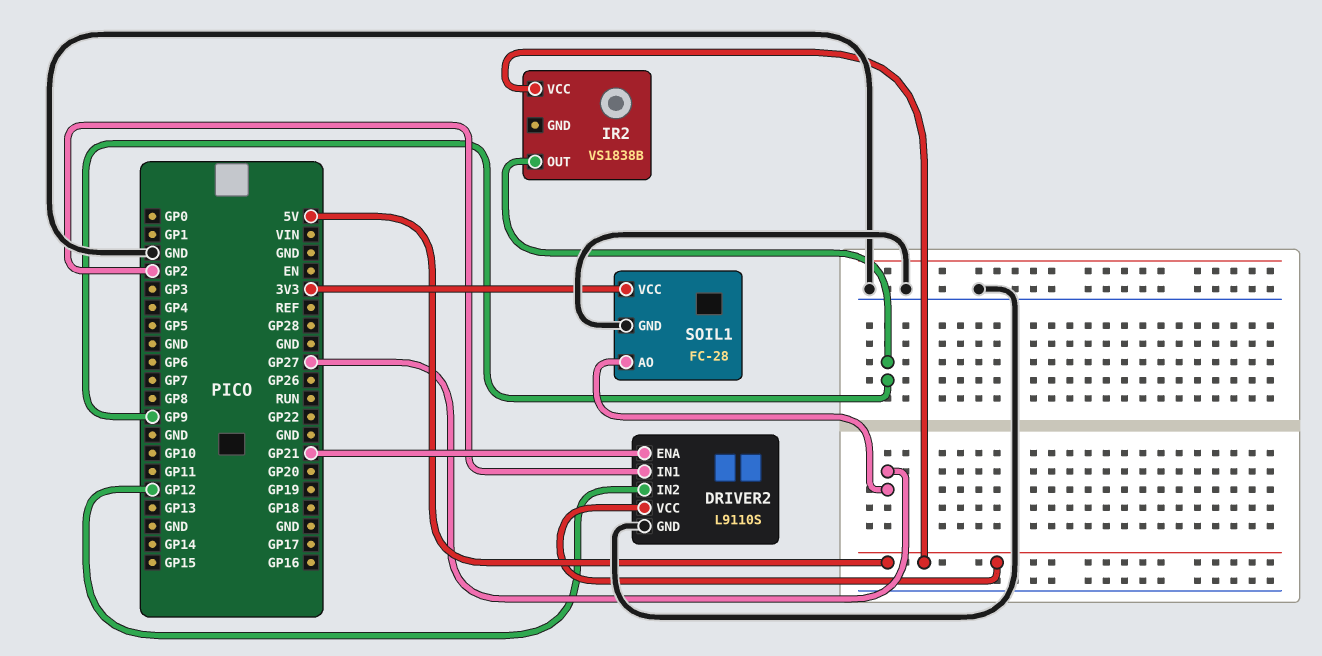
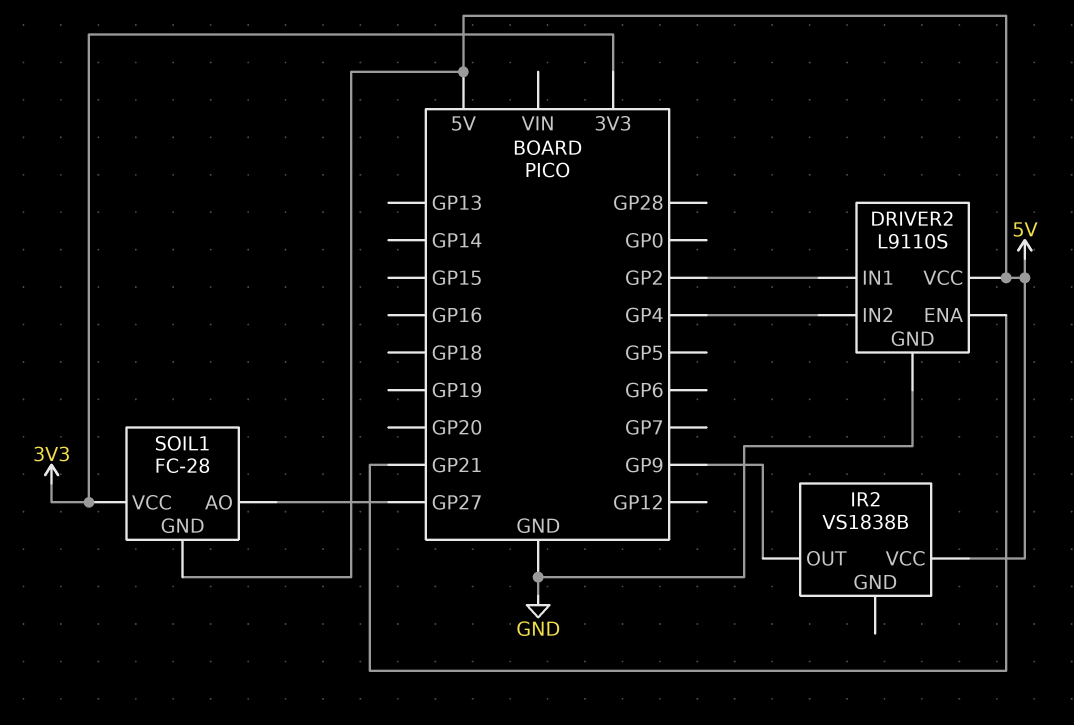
DRIVER2 pin IN2: GP12 -> GP4
SOIL1 pin GND: GND -> 5V

